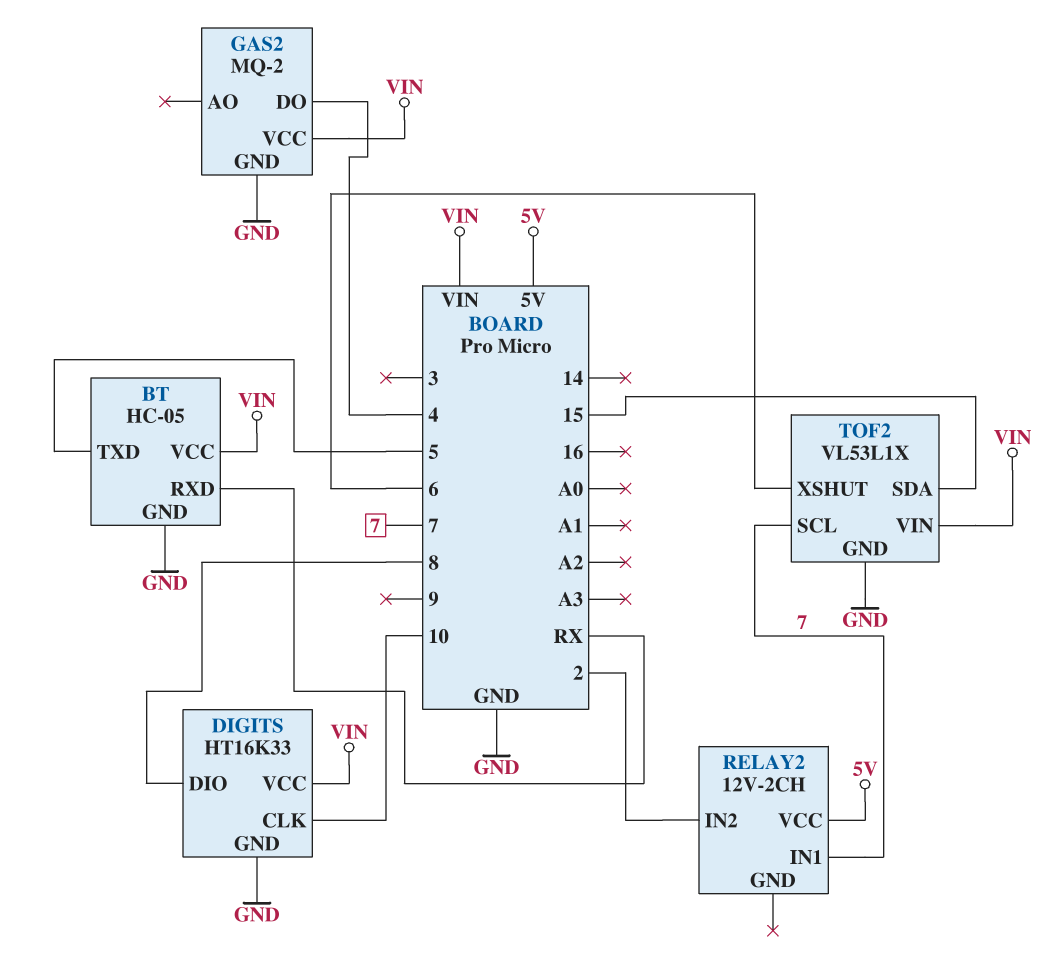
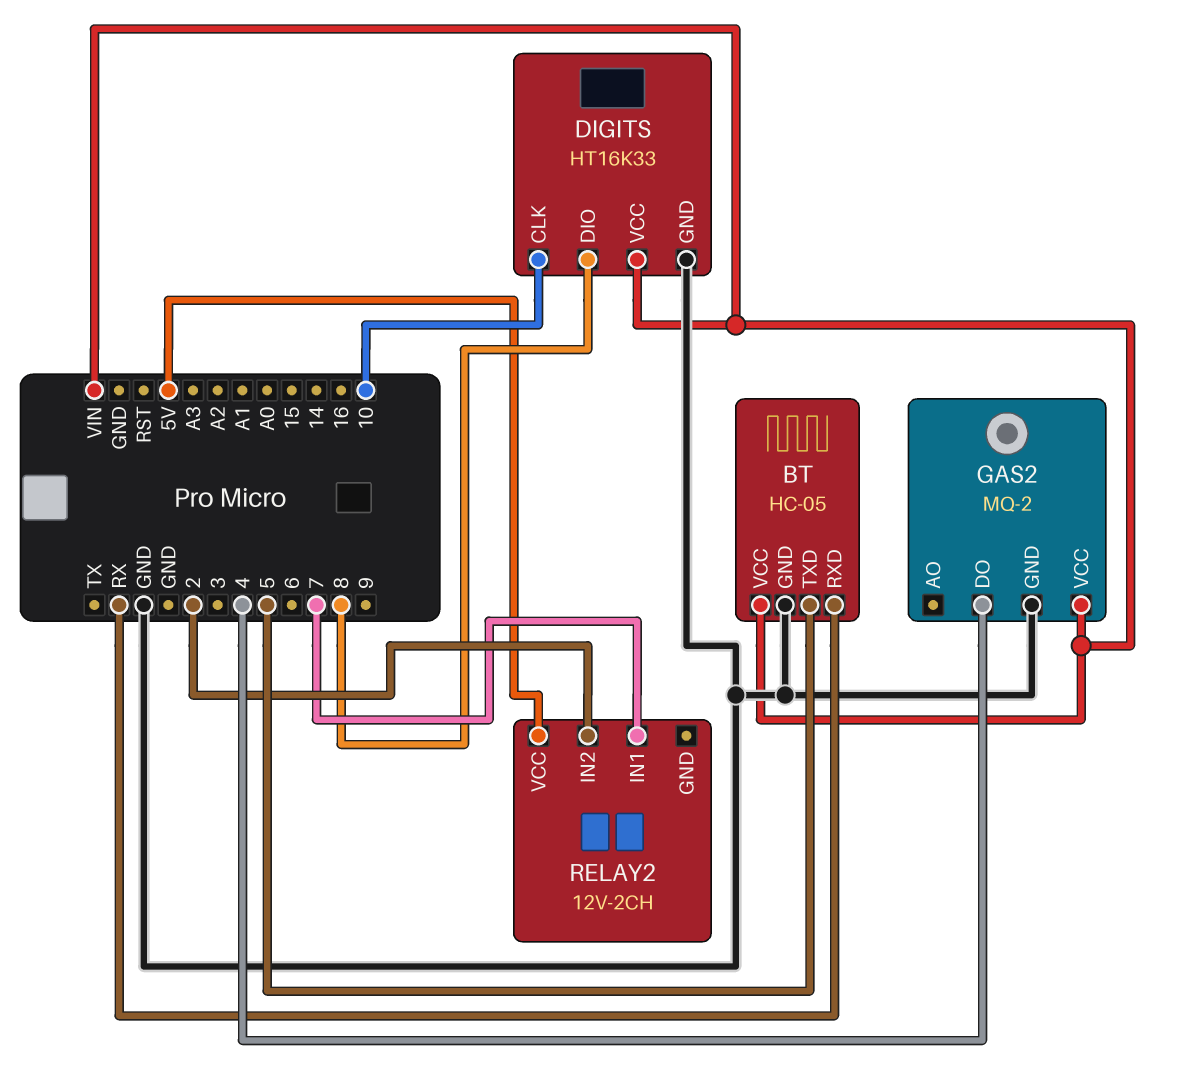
TOF2: VL53L1X -> none
TOF2 pin GND: GND -> none
TOF2 pin SCL: 7 -> none
TOF2 pin SDA: 15 -> none
TOF2 pin VIN: VIN -> none
TOF2 pin XSHUT: 6 -> none

